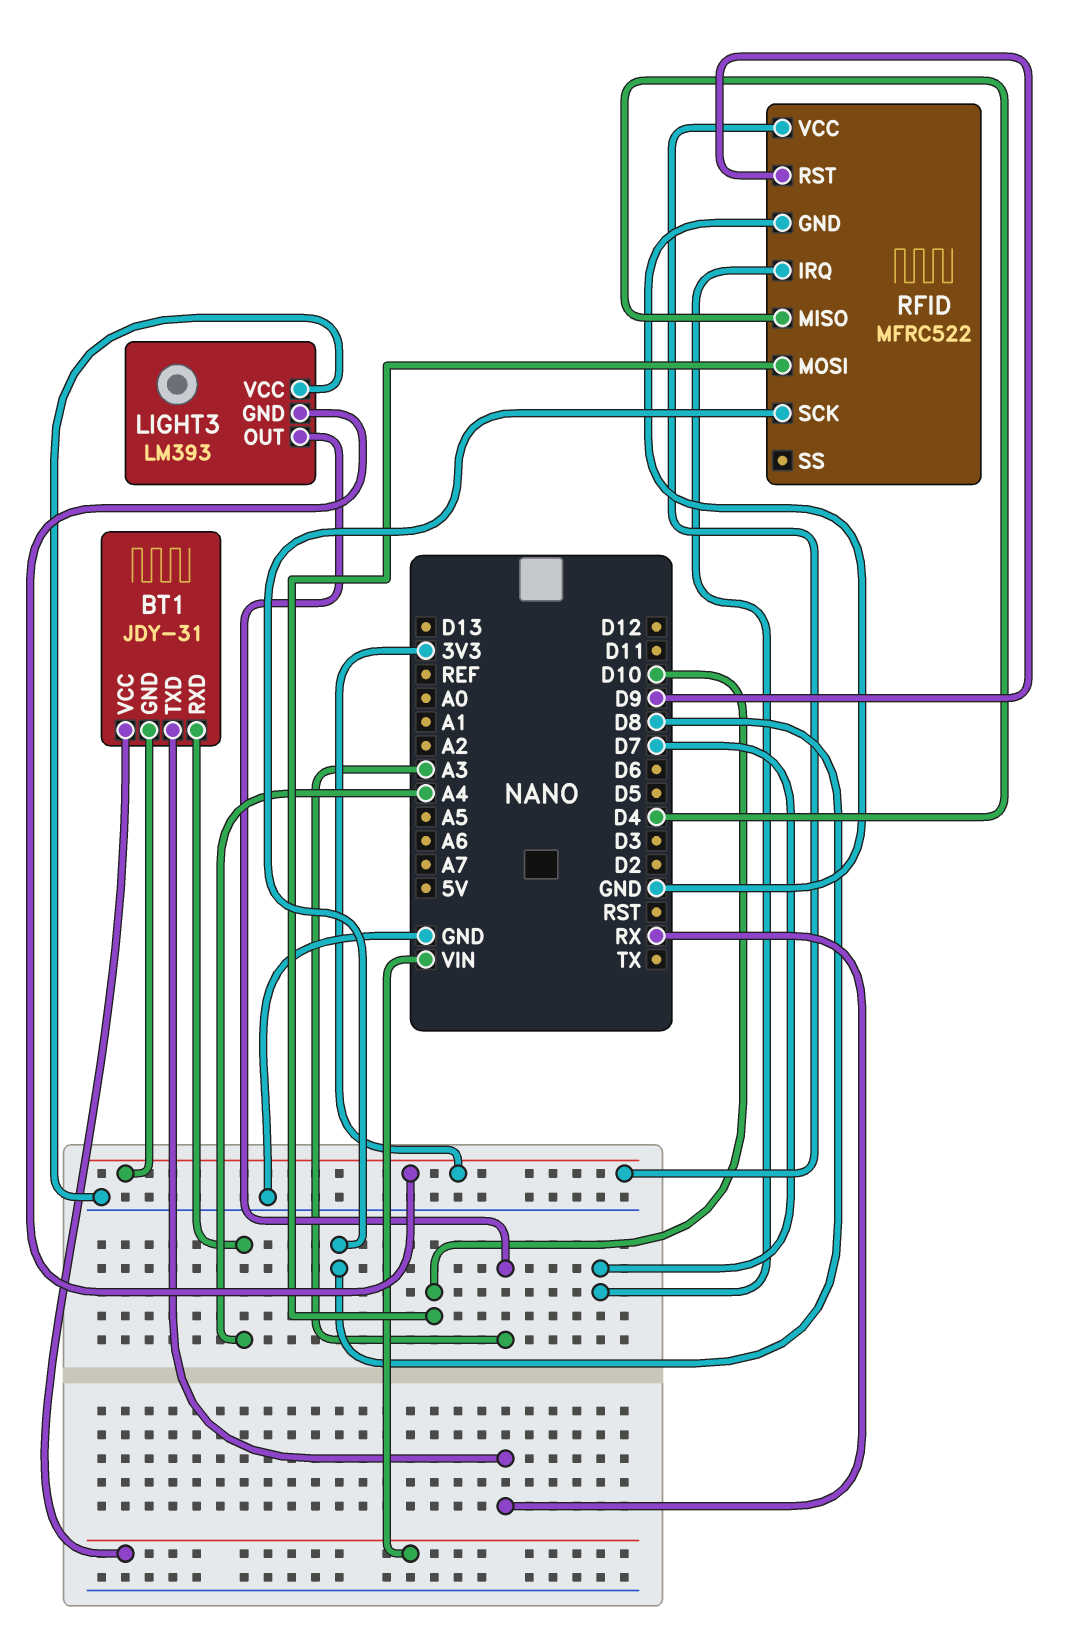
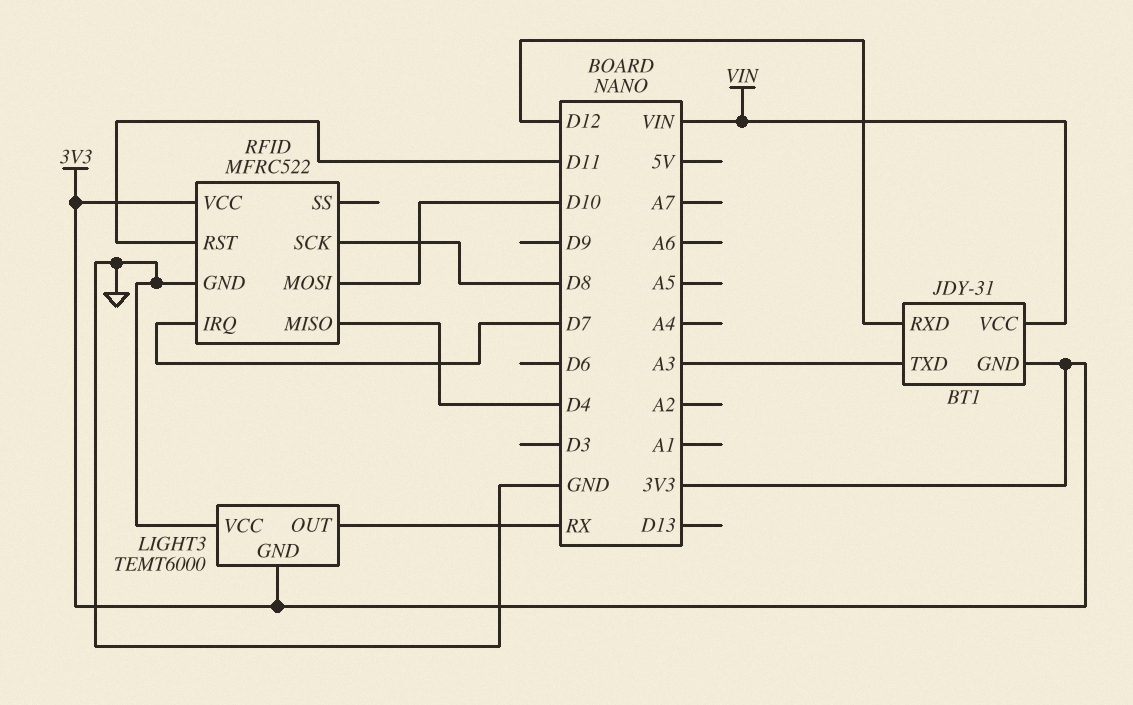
BT1 pin RXD: A4 -> D12
BT1 pin TXD: RX -> A3
LIGHT3: LM393 -> TEMT6000
LIGHT3 pin OUT: A3 -> RX
RFID pin RST: D9 -> D11

